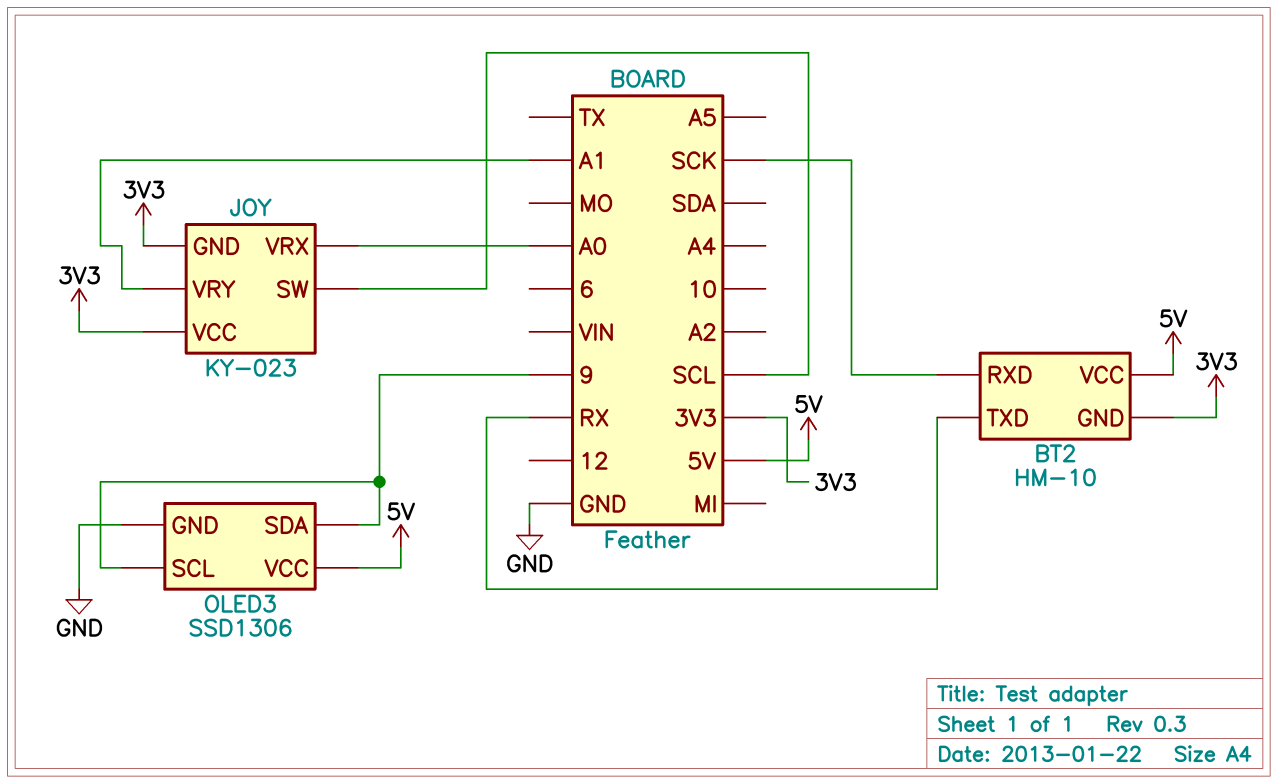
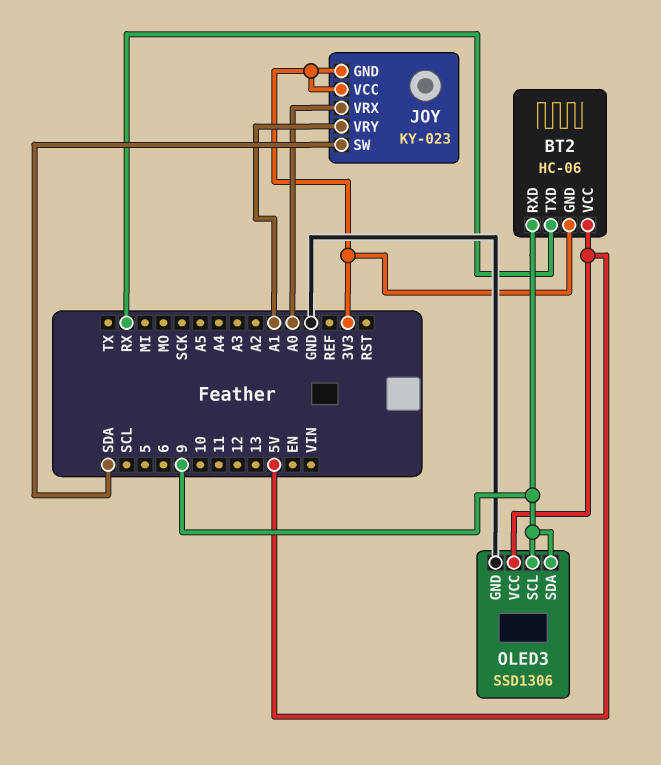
BT2: HM-10 -> HC-06
BT2 pin RXD: SCK -> 9
JOY pin SW: SCL -> SDA

